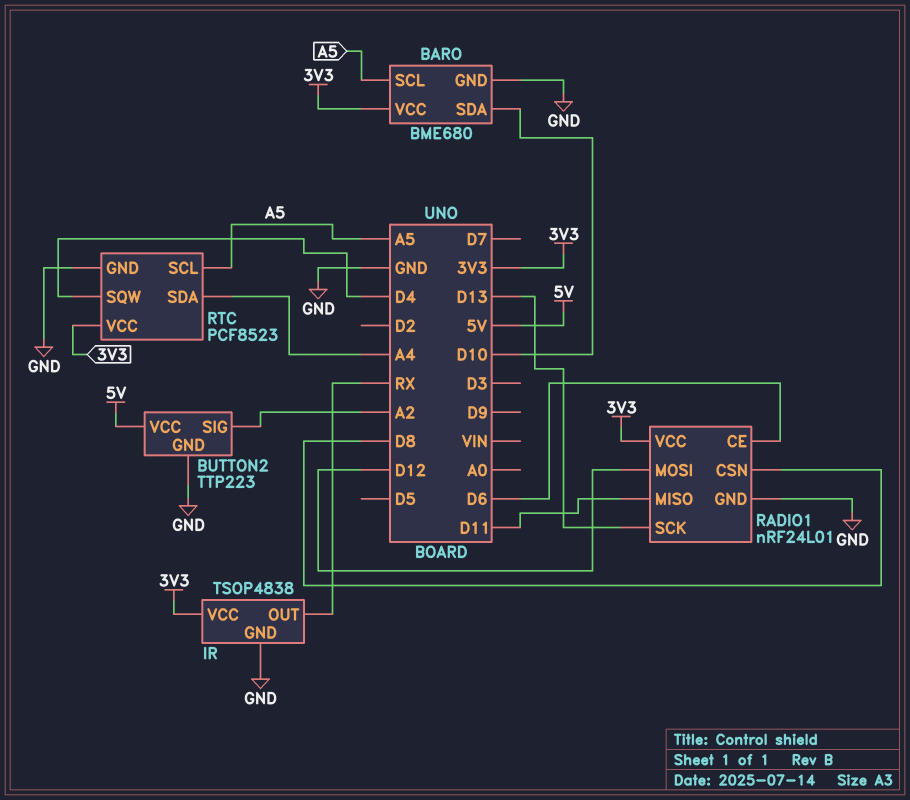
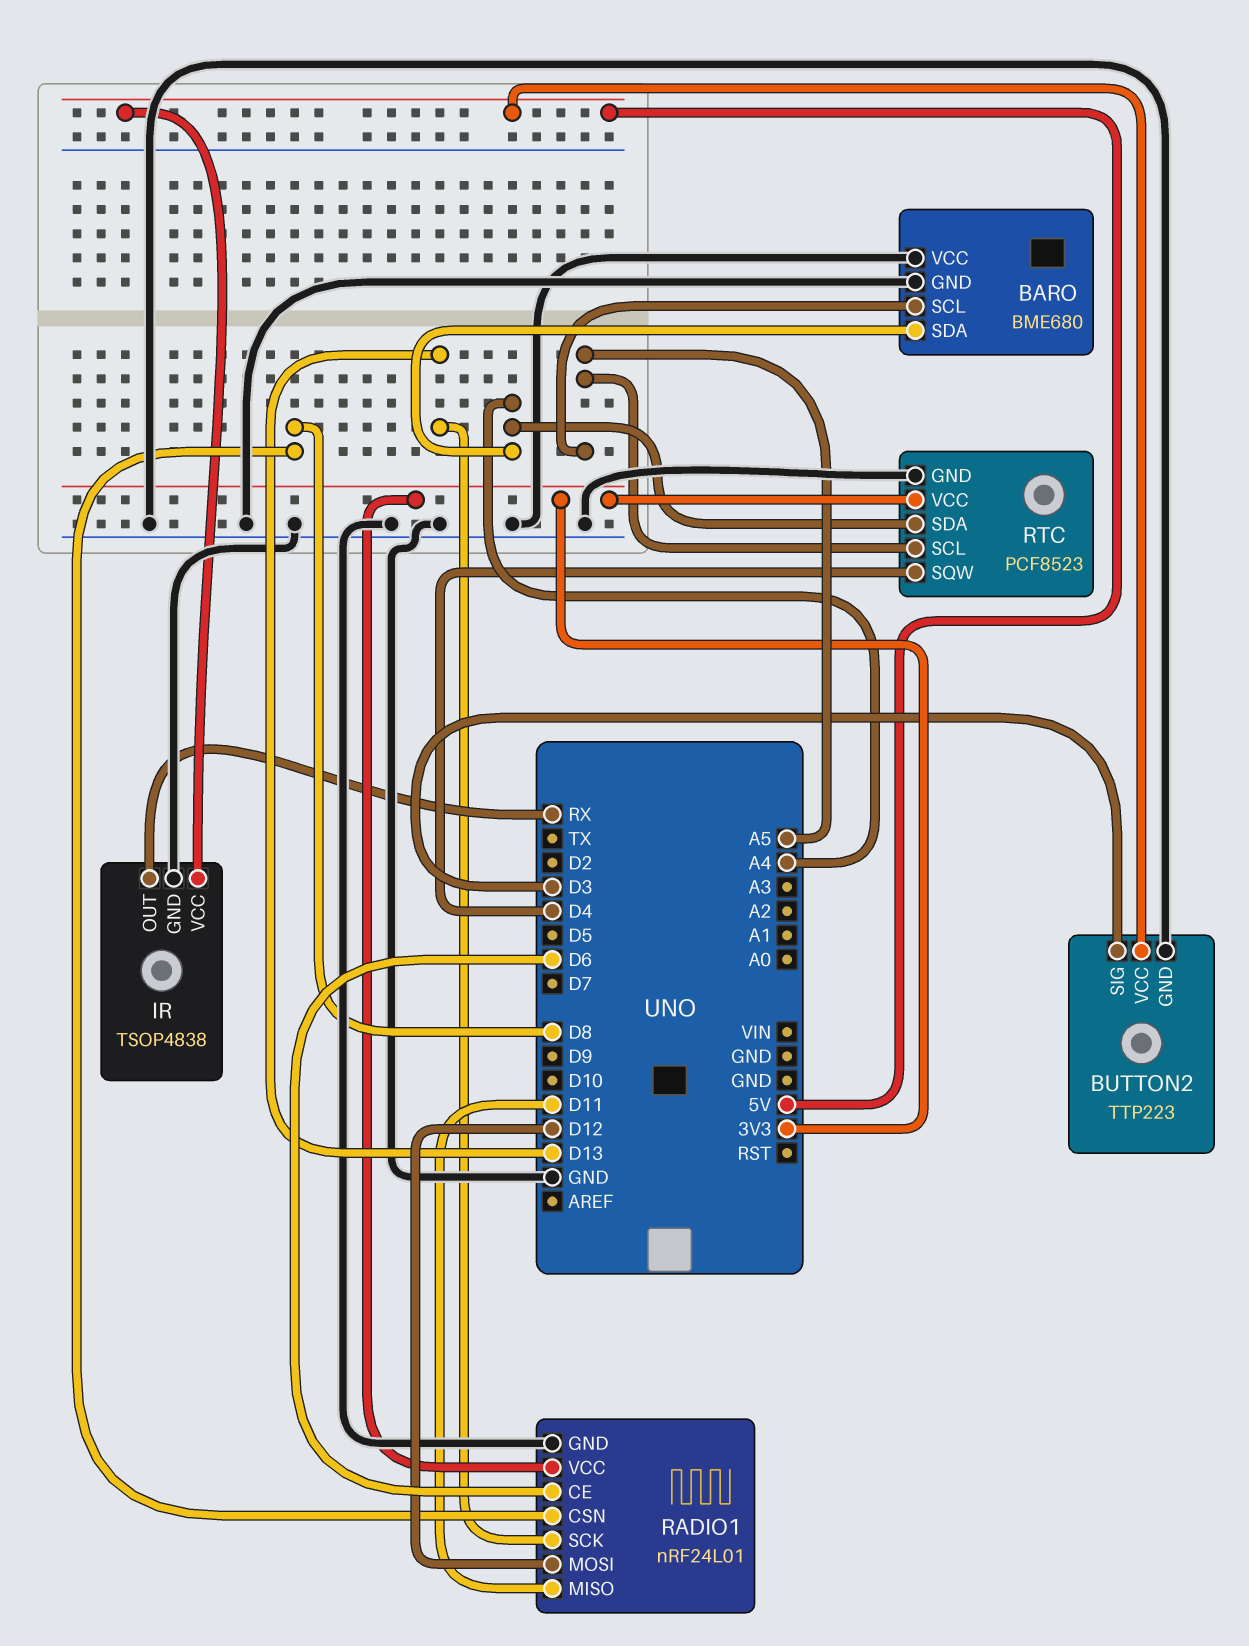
BARO pin SDA: D10 -> A4
BARO pin VCC: 3V3 -> GND
BUTTON2 pin SIG: A2 -> D3
IR pin VCC: 3V3 -> 5V

